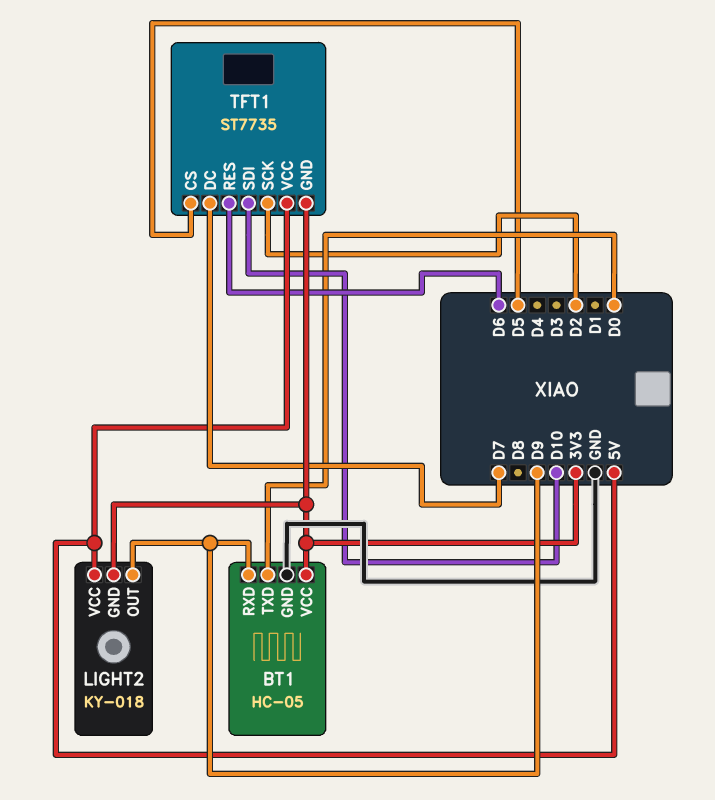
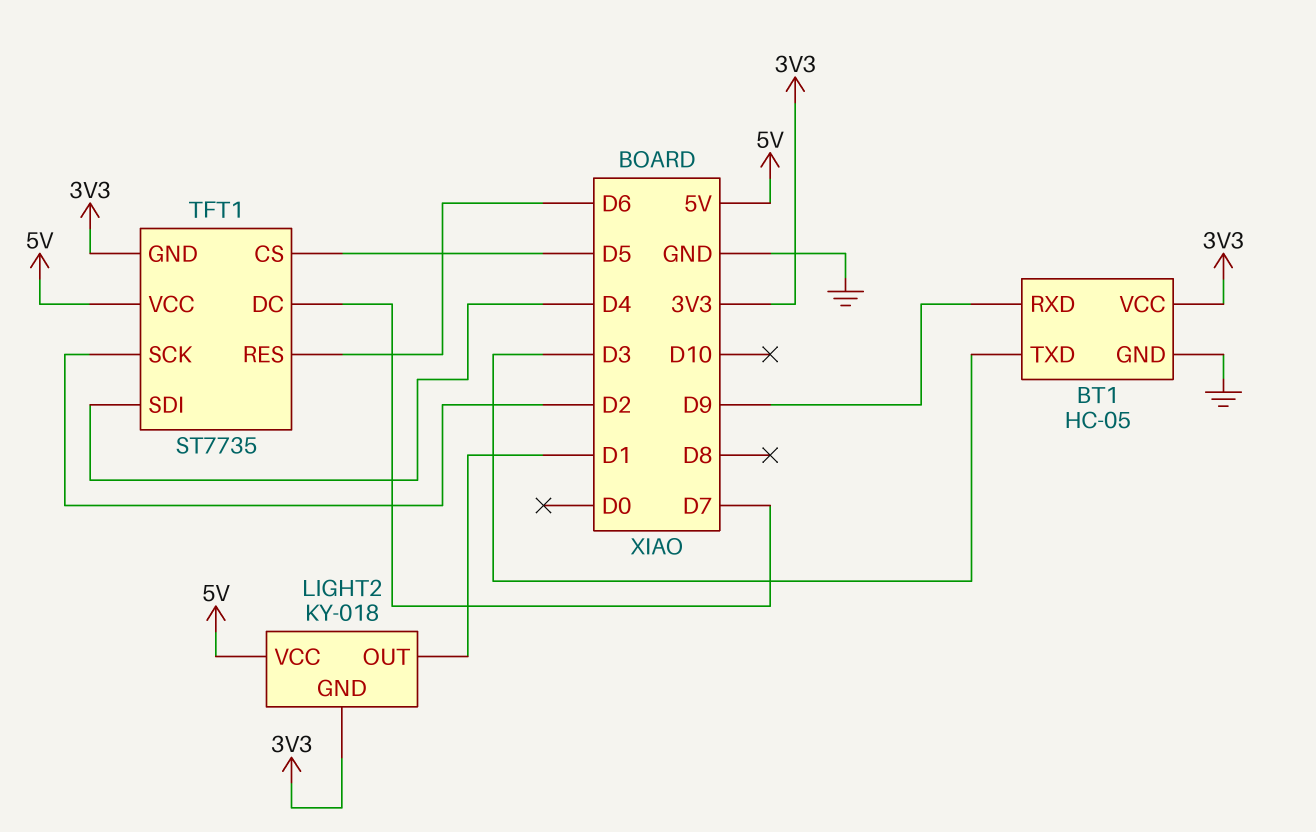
BT1 pin TXD: D0 -> D3
LIGHT2 pin OUT: D9 -> D1
TFT1 pin SDI: D10 -> D4

